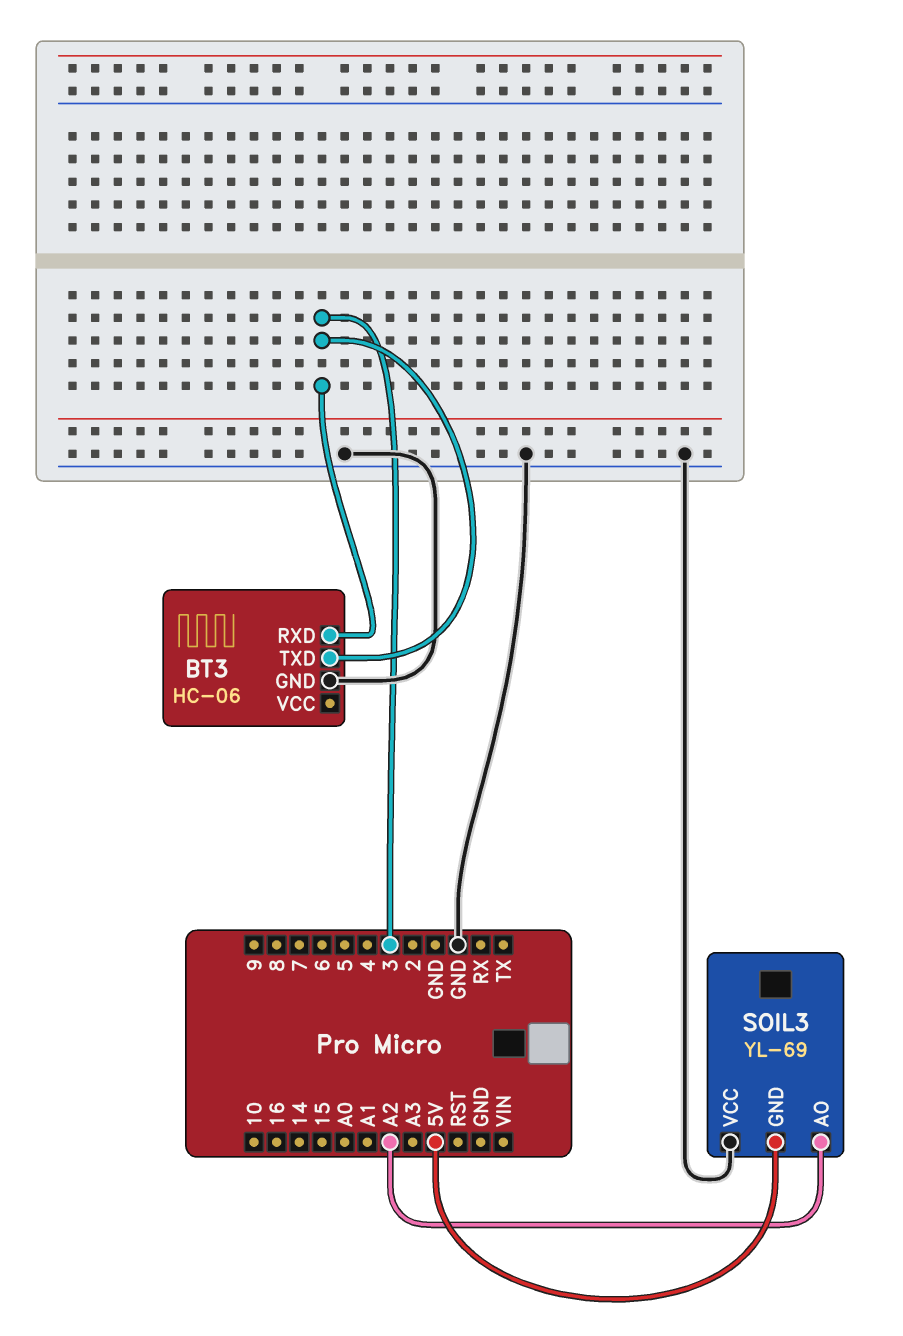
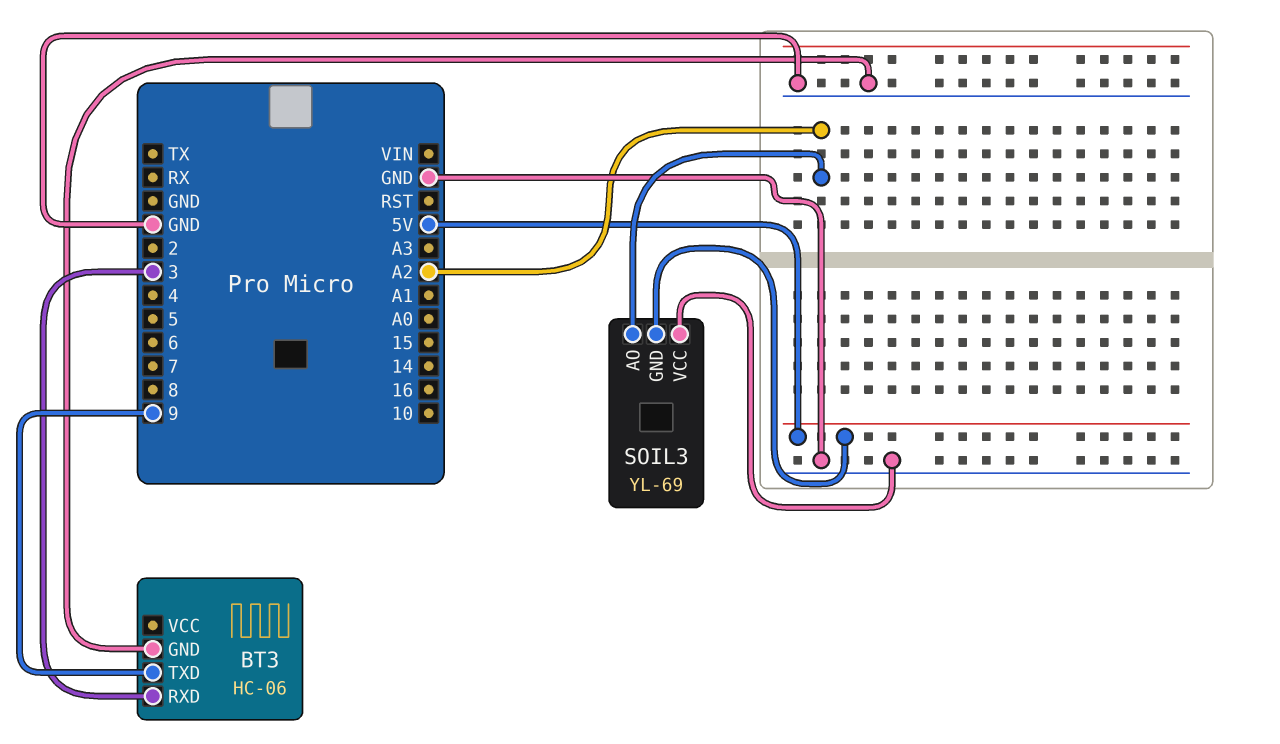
BT3 pin TXD: 3 -> 9

